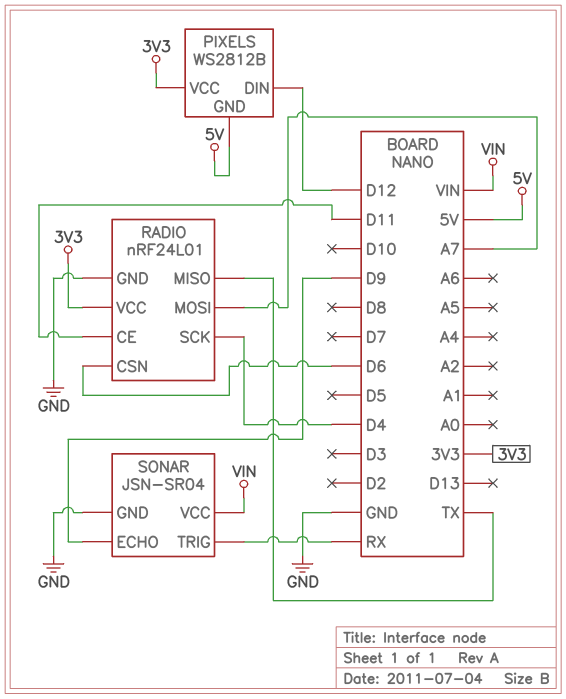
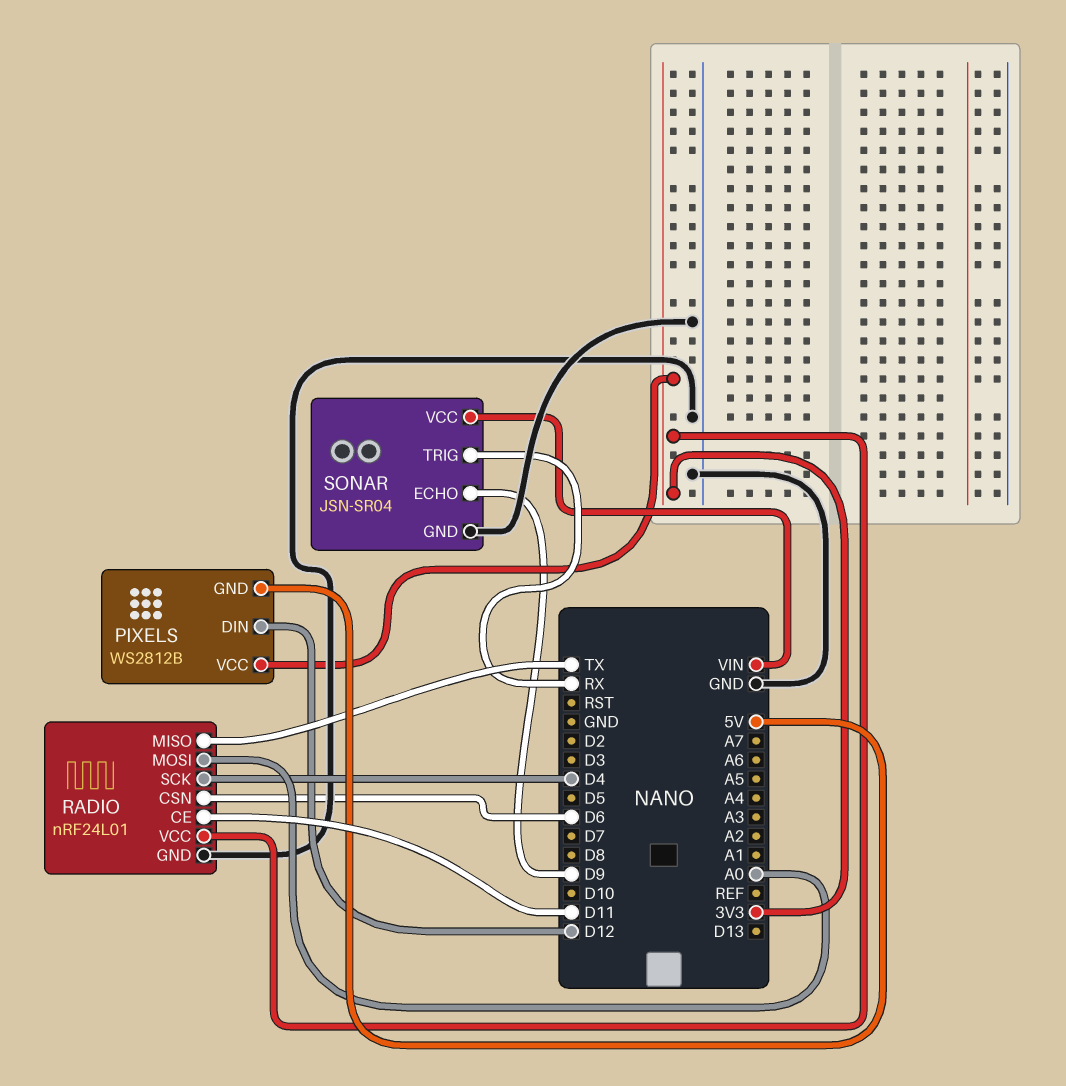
RADIO pin MOSI: A7 -> A0

